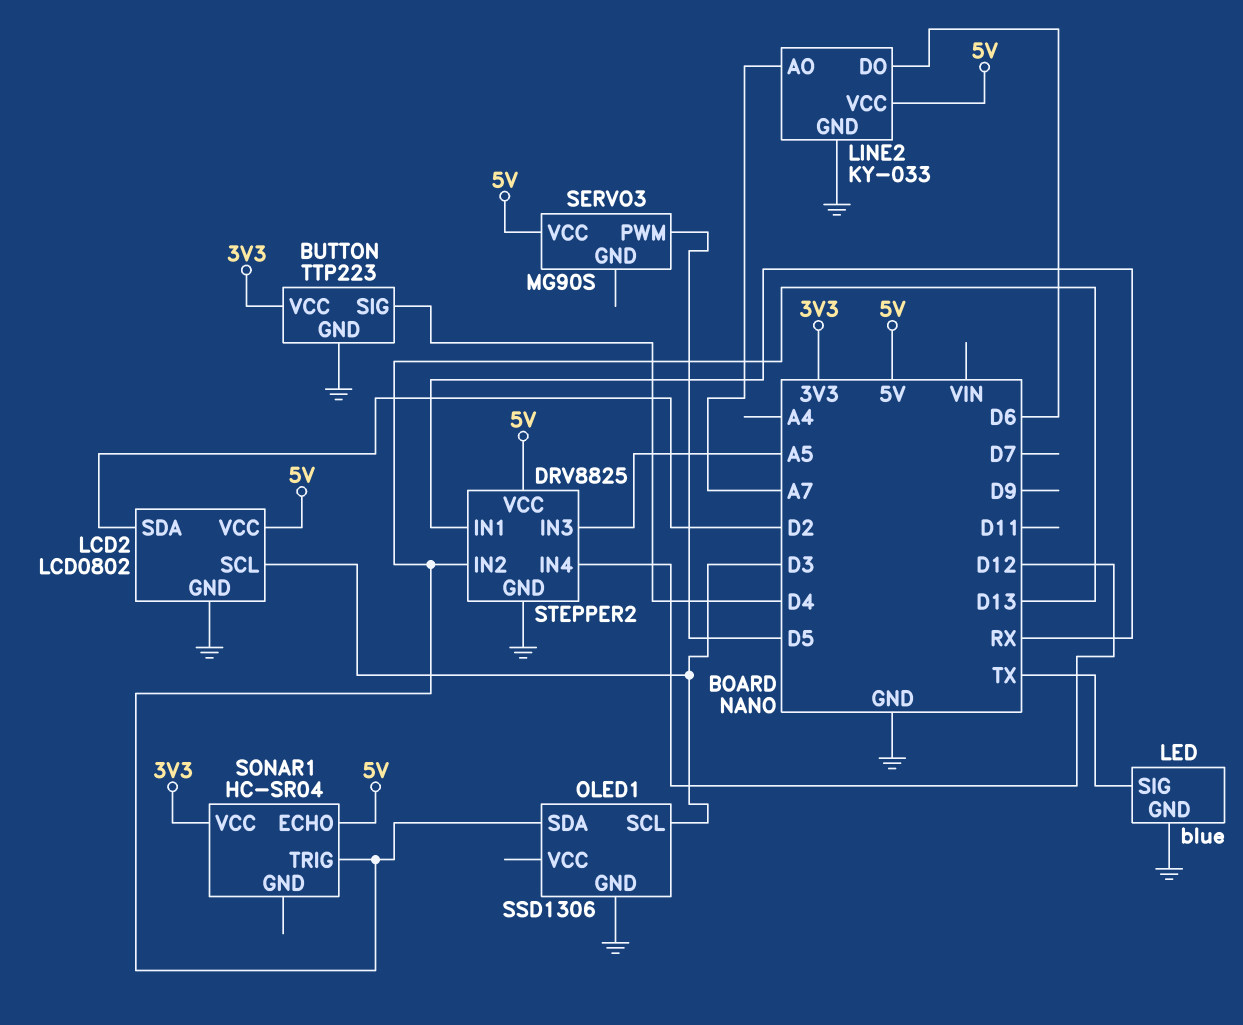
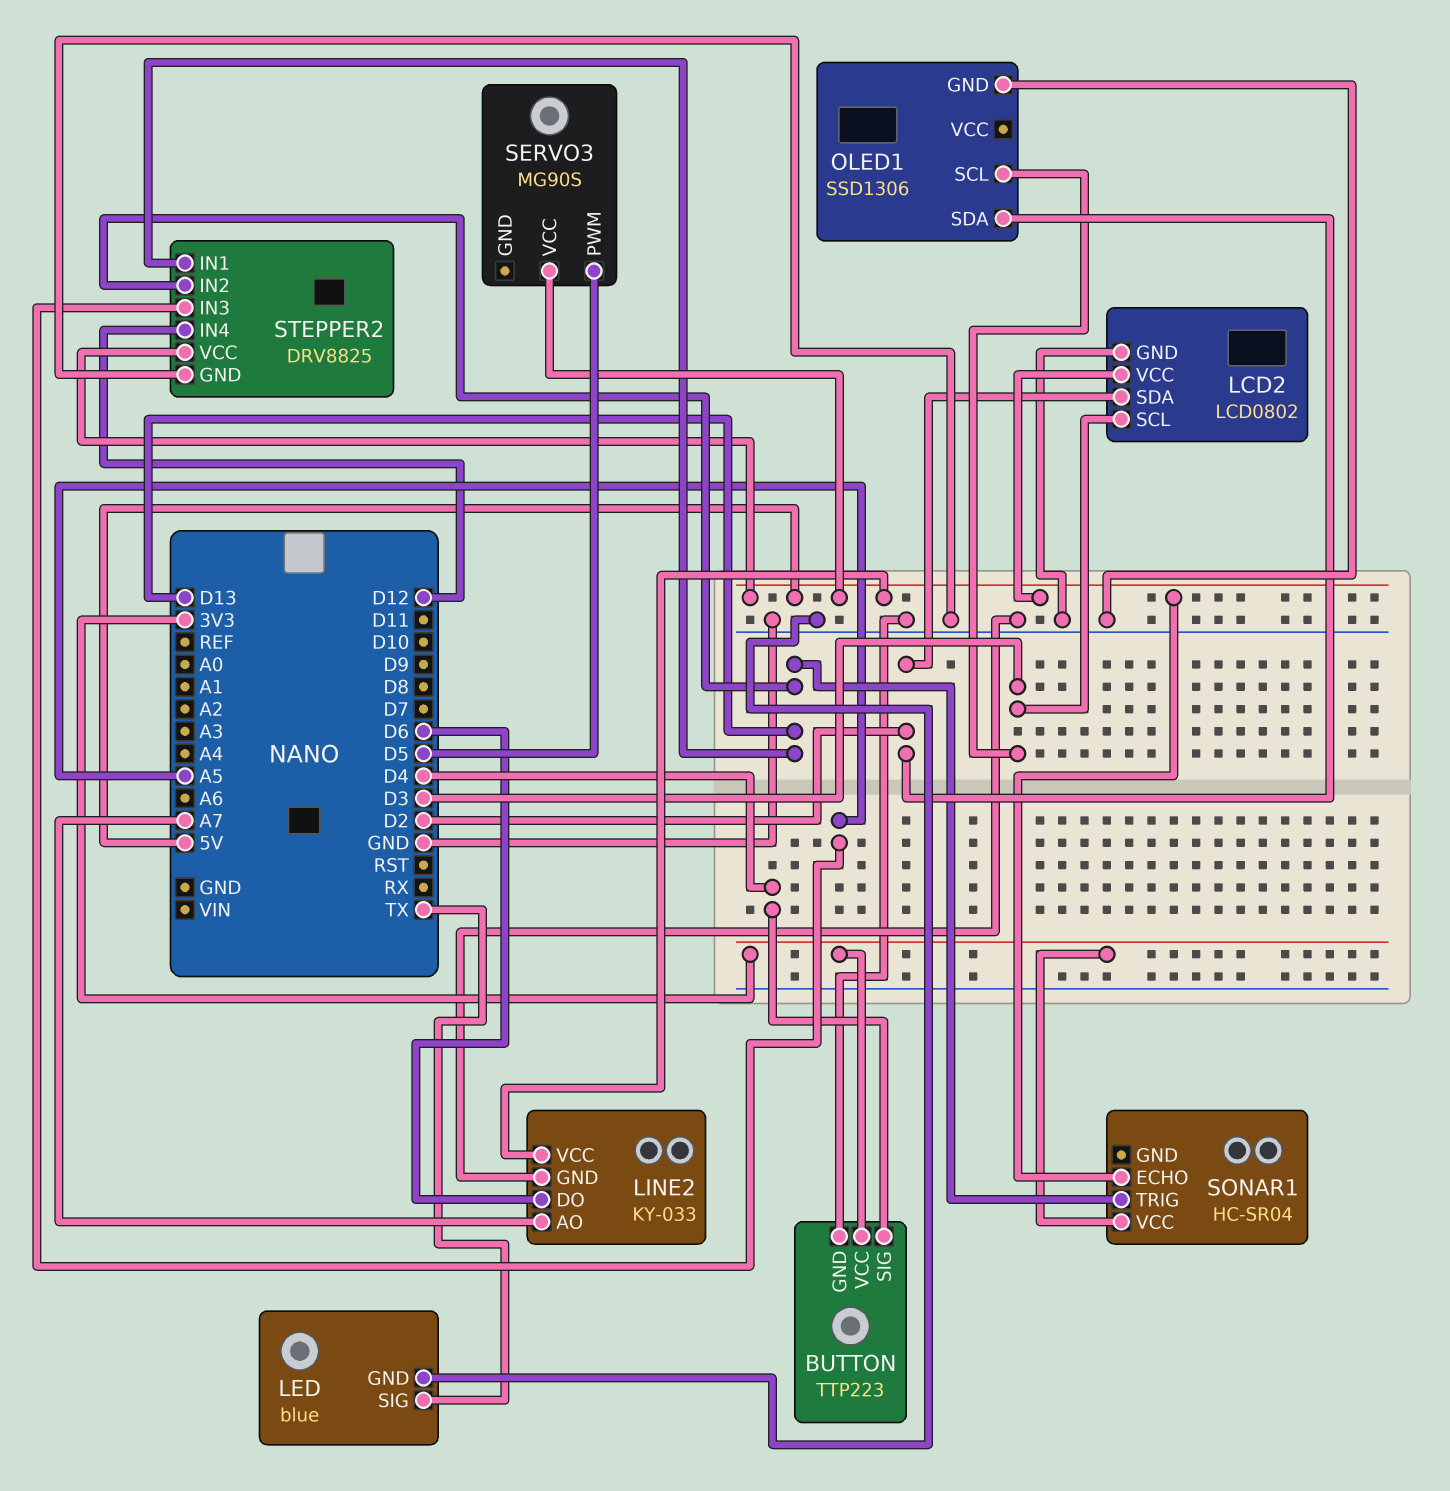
OLED1 pin SDA: D13 -> D2
STEPPER2 pin IN1: RX -> D13

